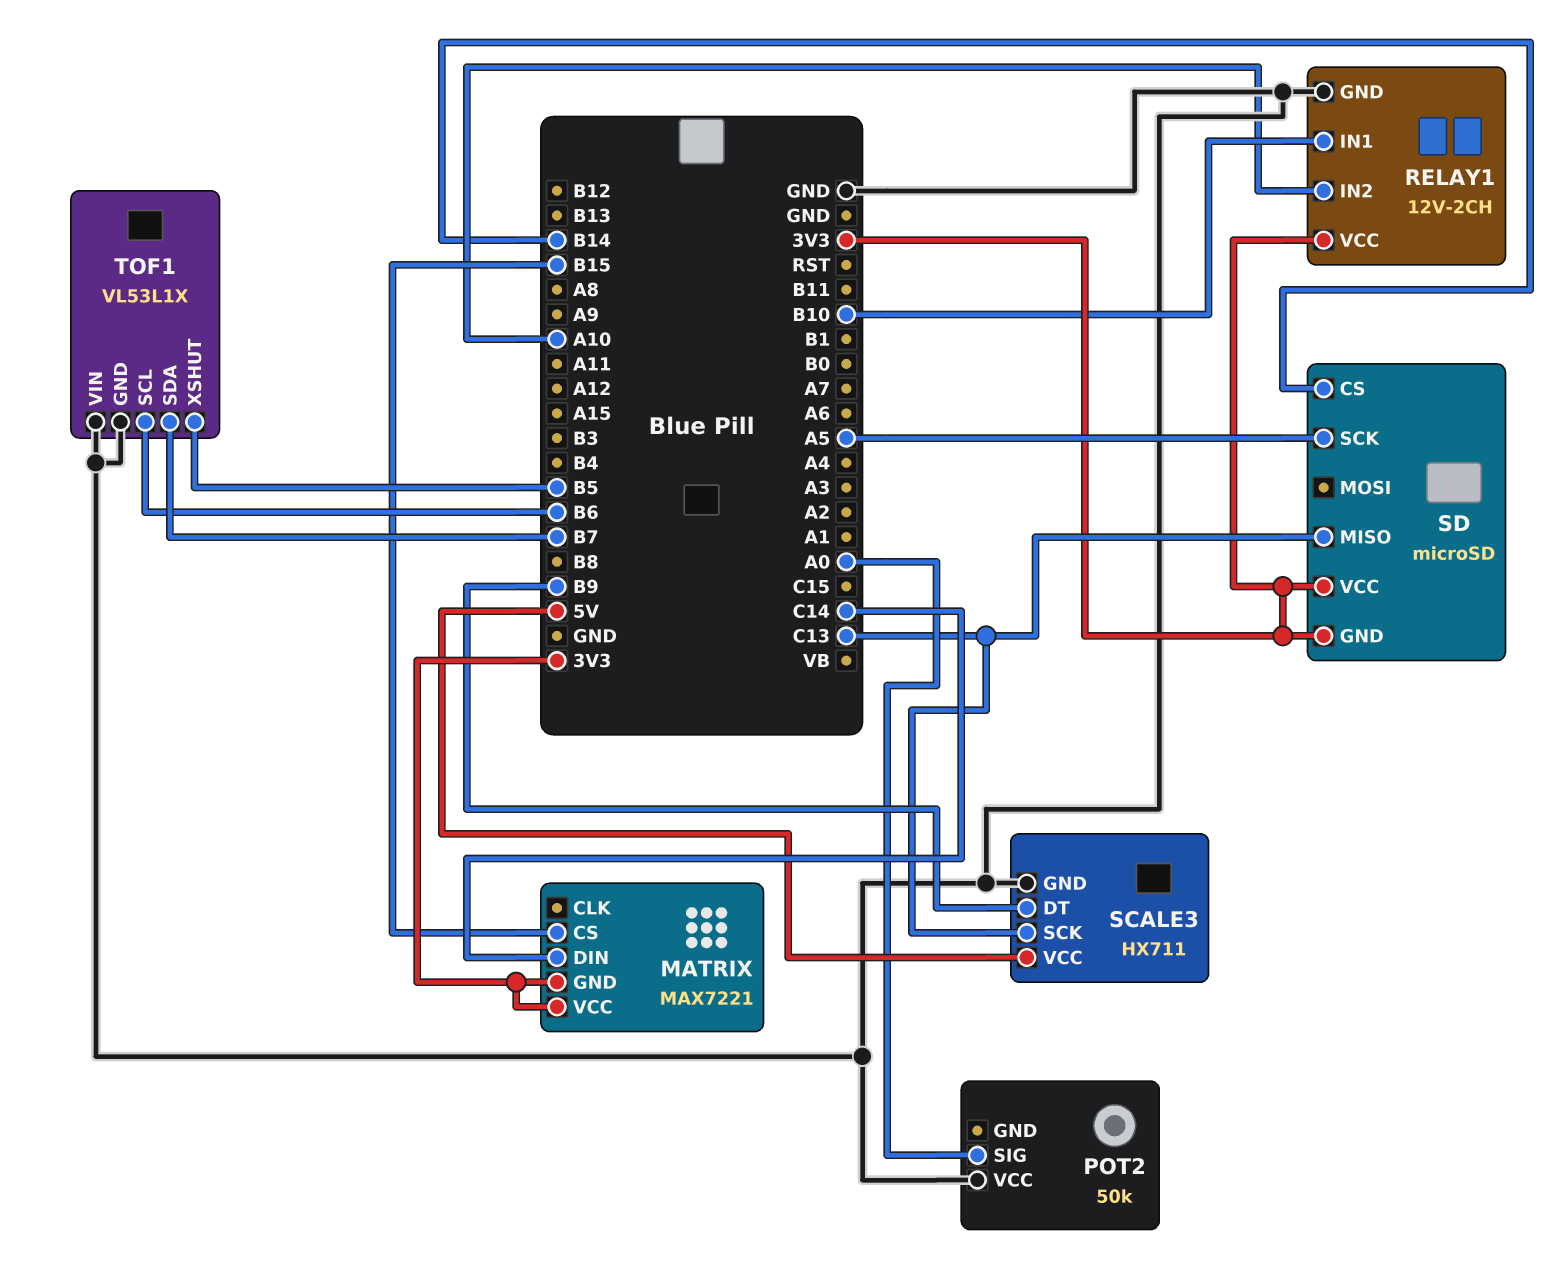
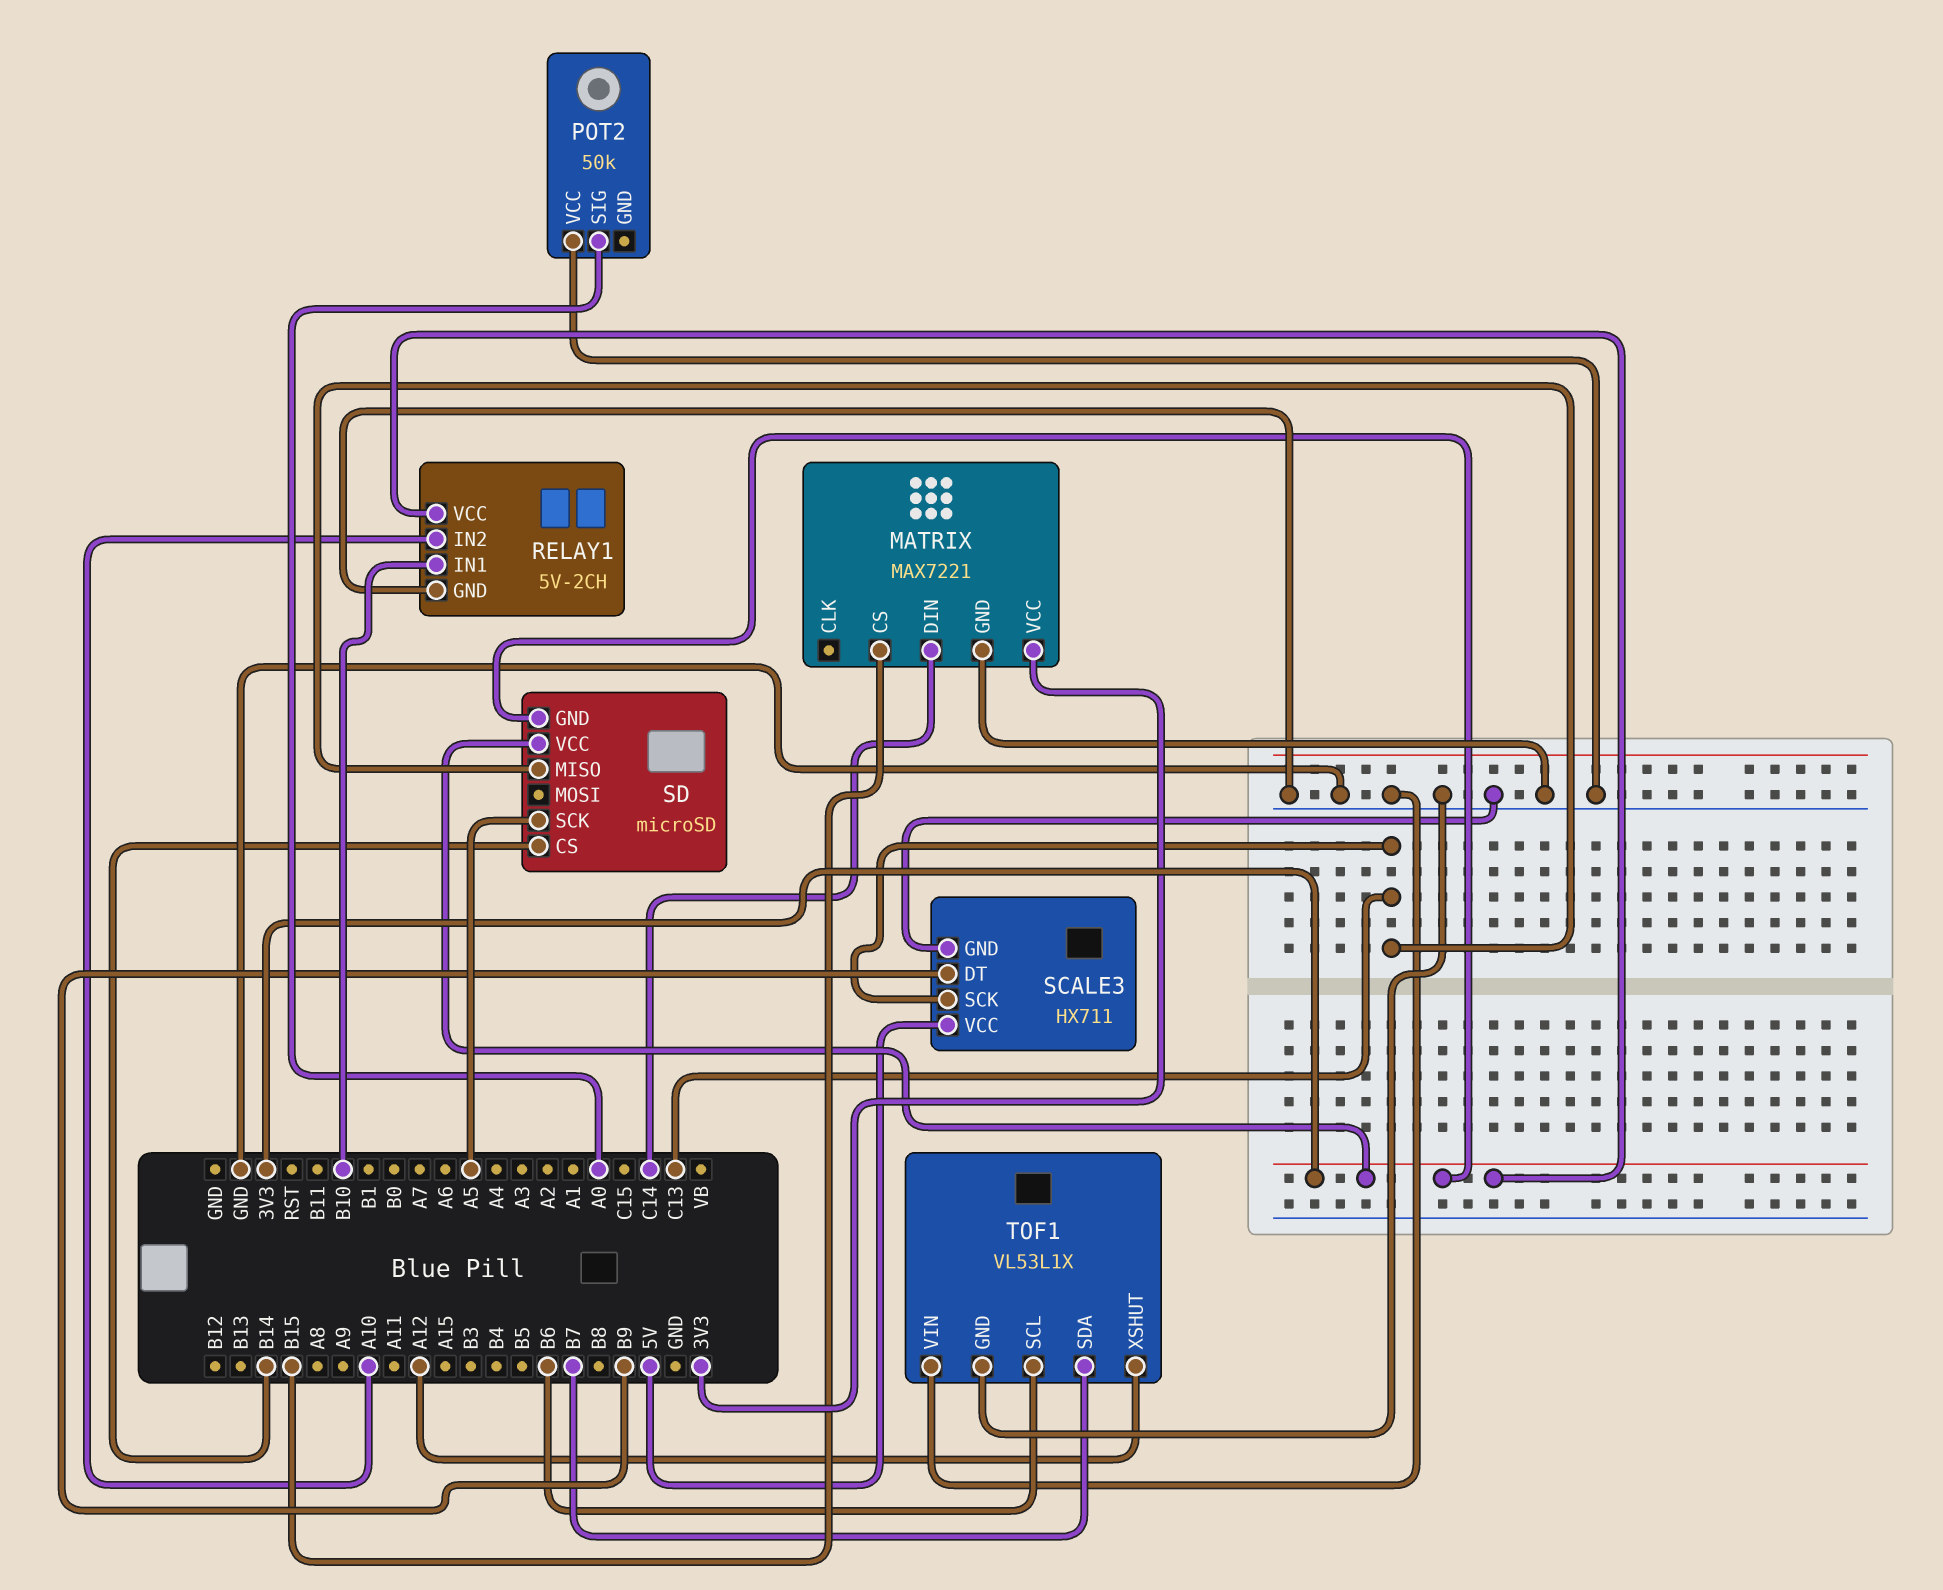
MATRIX pin GND: 3V3 -> GND
RELAY1: 12V-2CH -> 5V-2CH
TOF1 pin XSHUT: B5 -> A12

